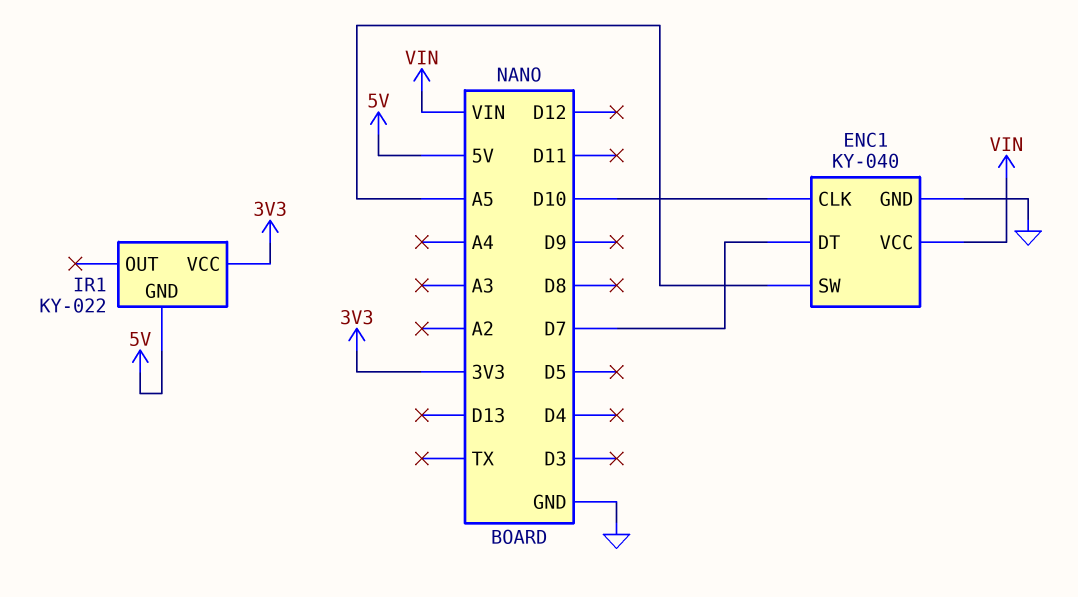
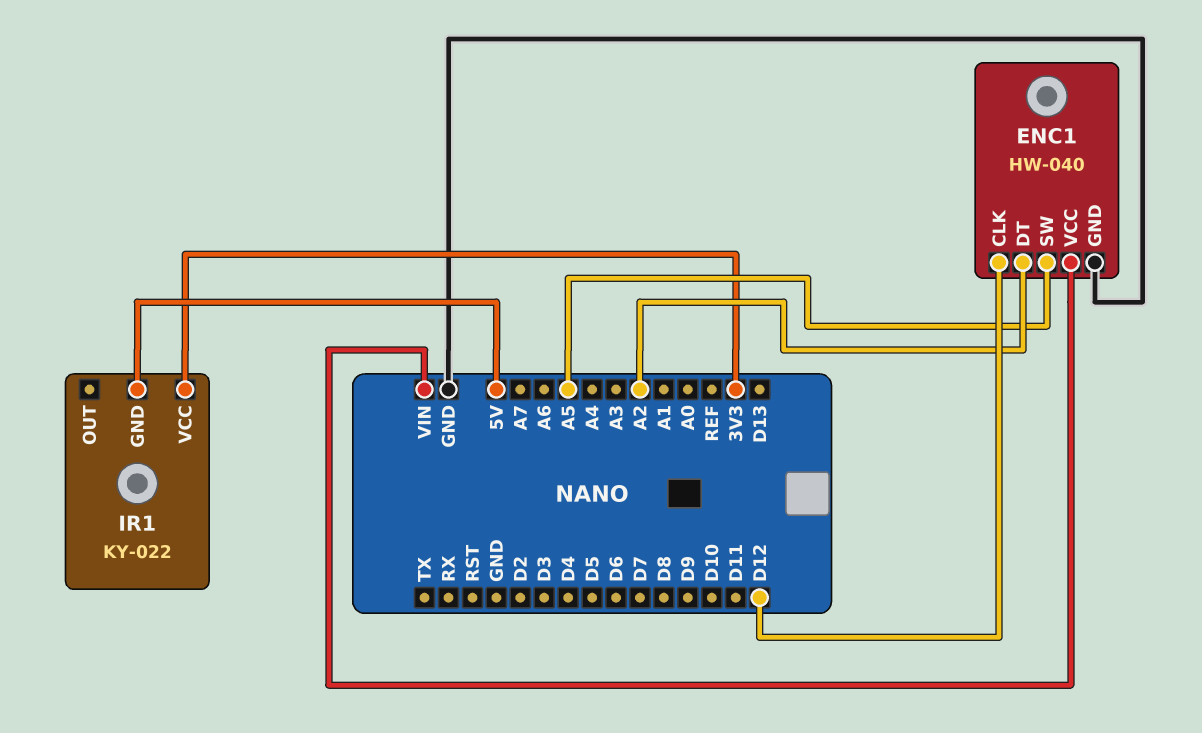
ENC1: KY-040 -> HW-040
ENC1 pin CLK: D10 -> D12
ENC1 pin DT: D7 -> A2

